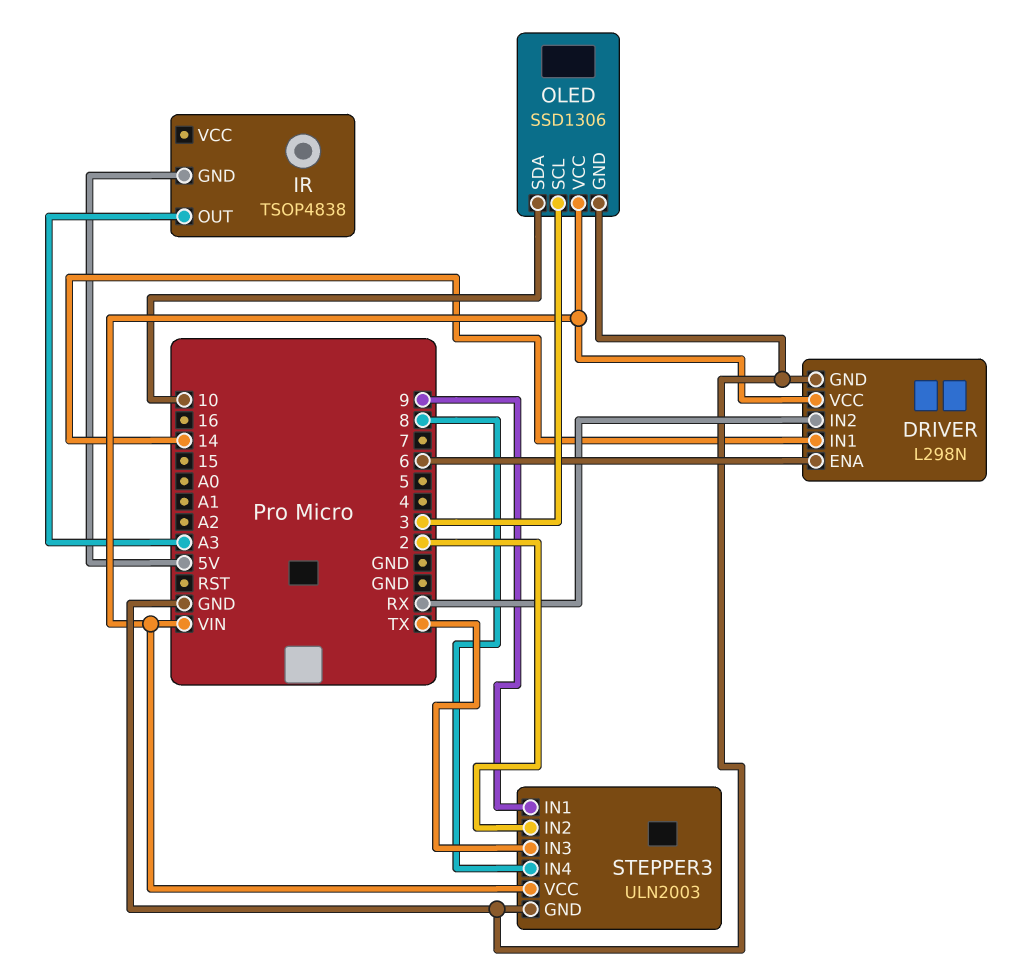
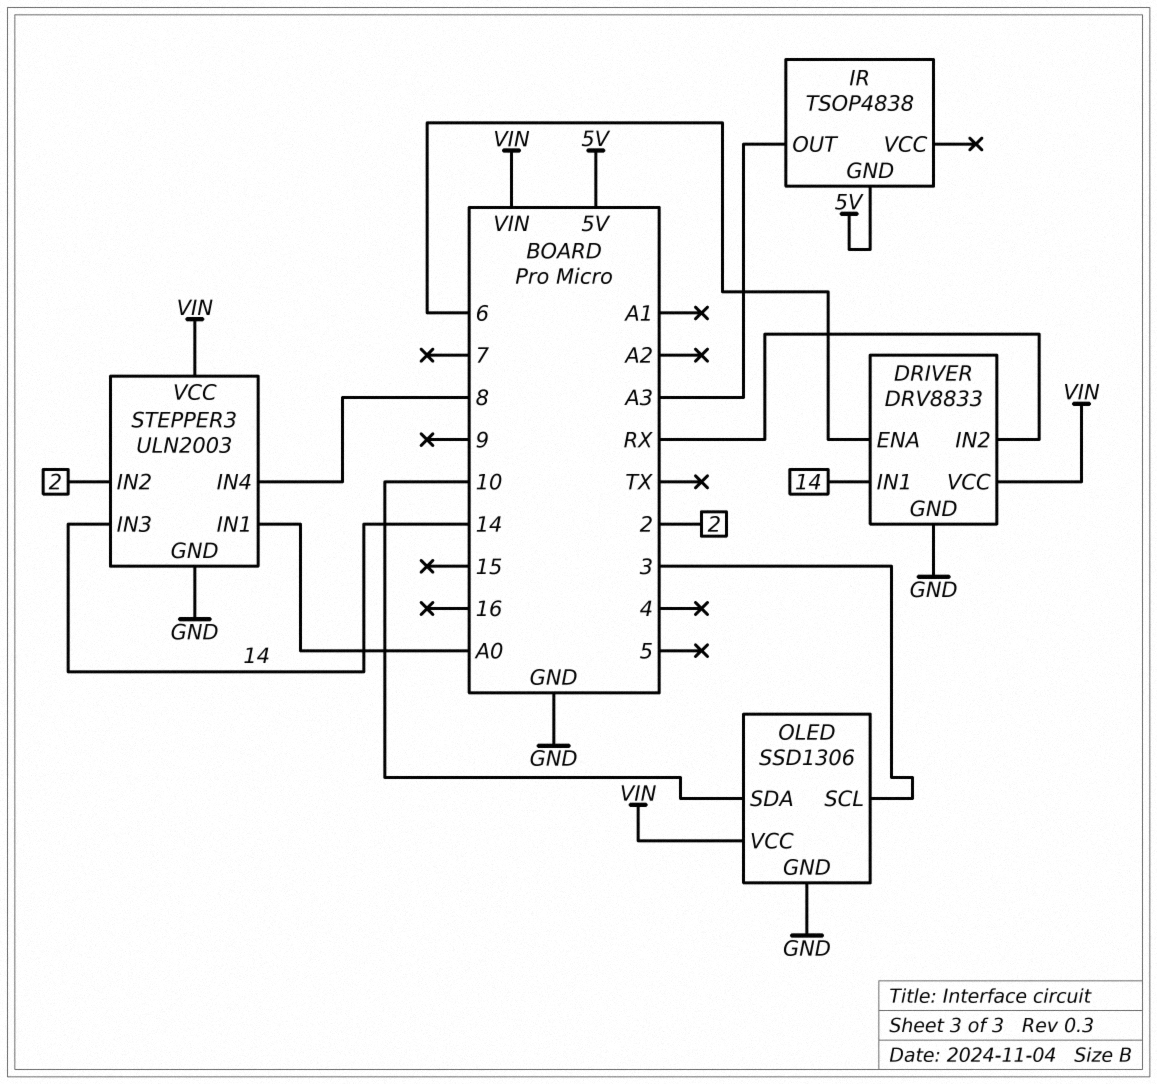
DRIVER: L298N -> DRV8833
STEPPER3 pin IN1: 9 -> A0
STEPPER3 pin IN3: TX -> 14

